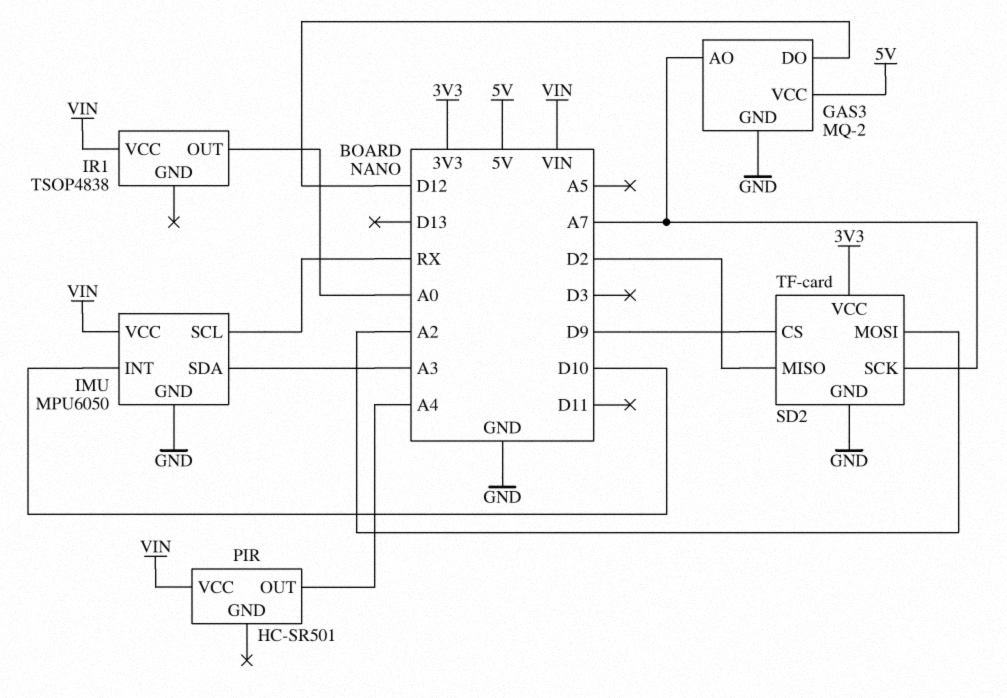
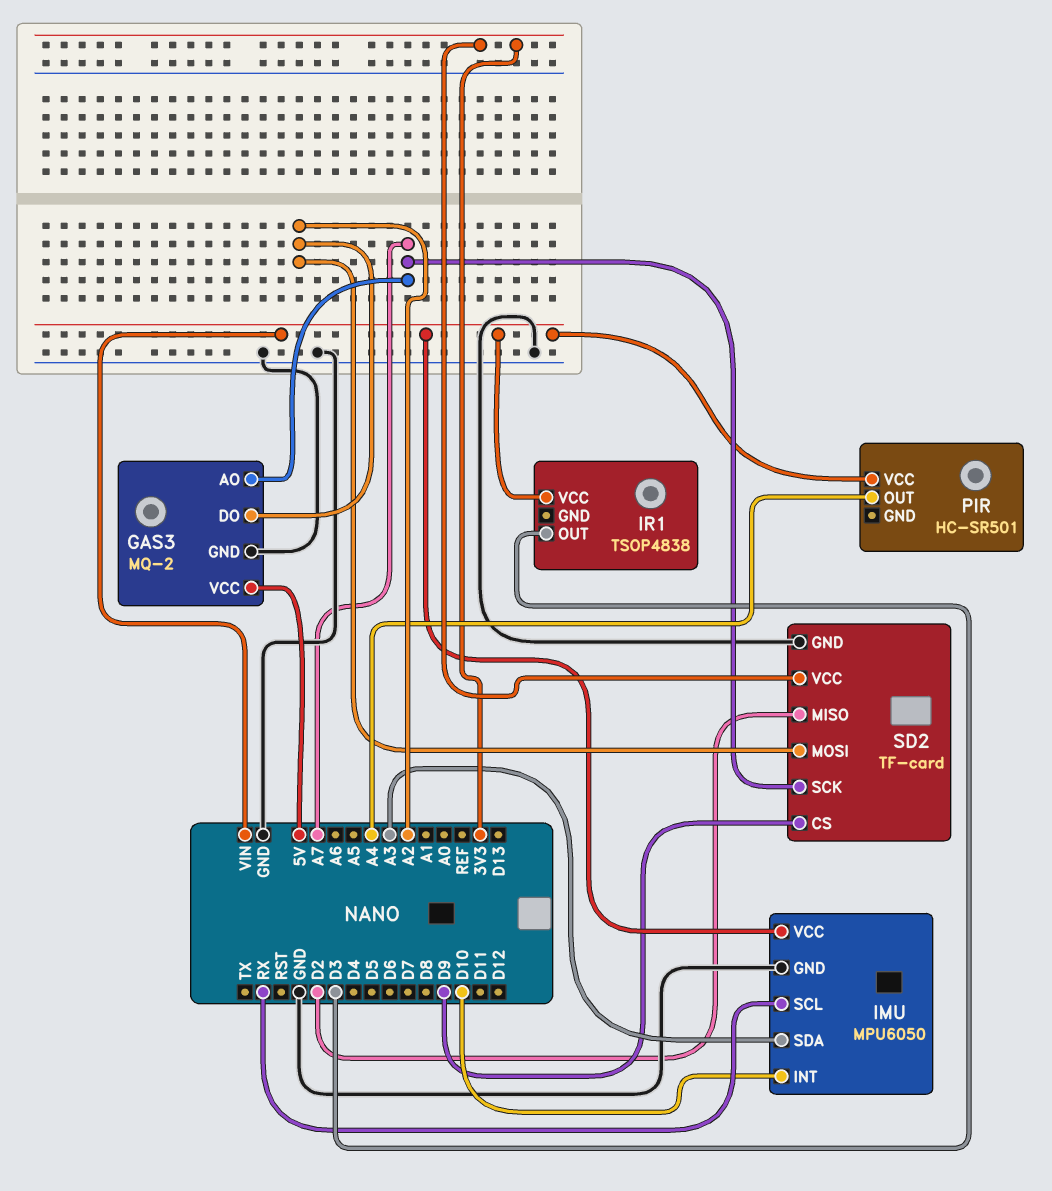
GAS3 pin DO: D12 -> A2
IR1 pin OUT: A0 -> D3

